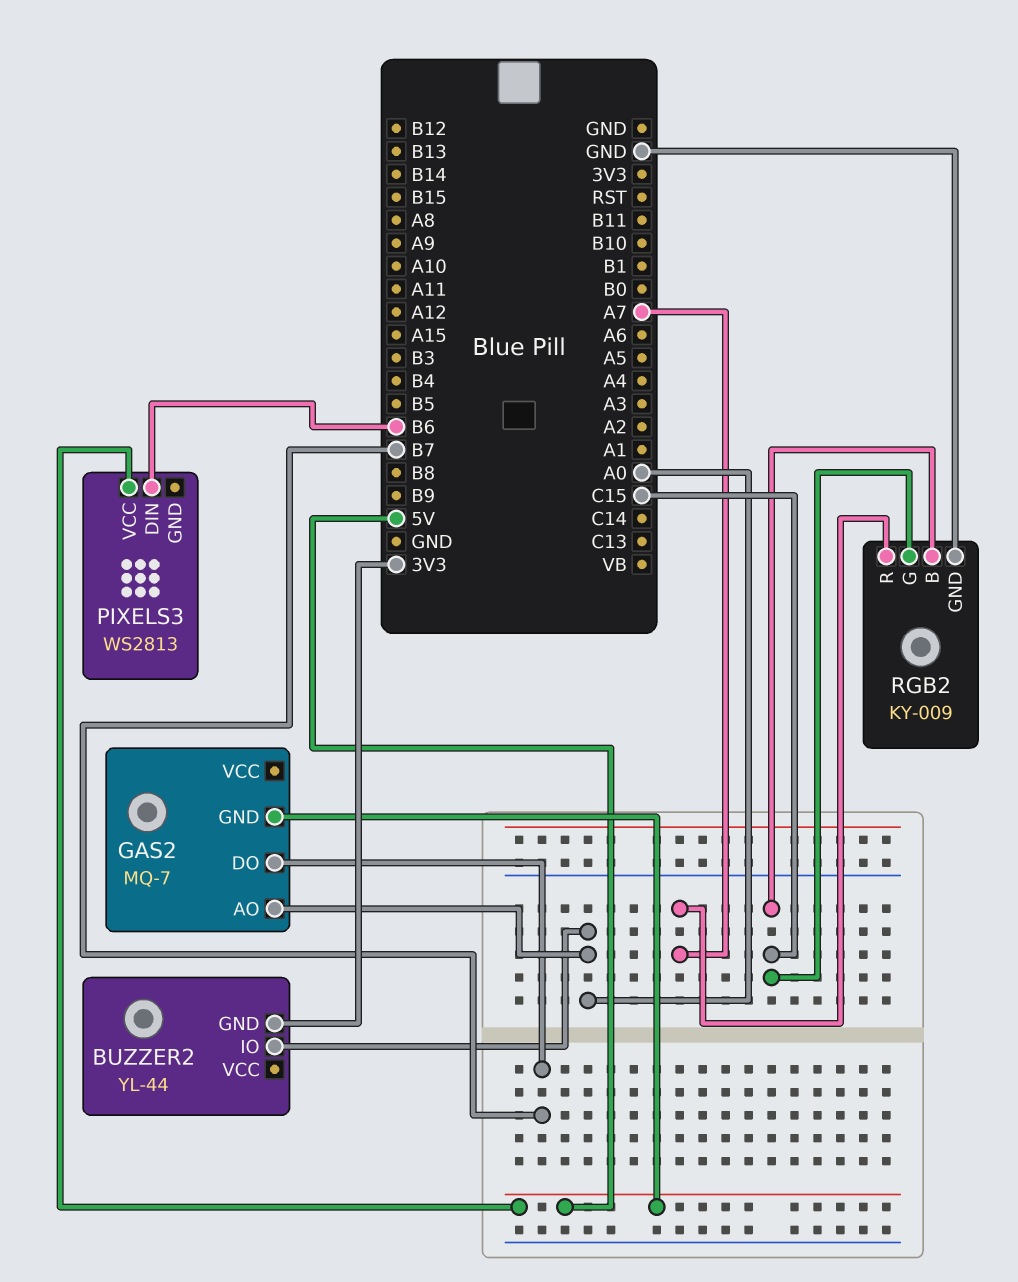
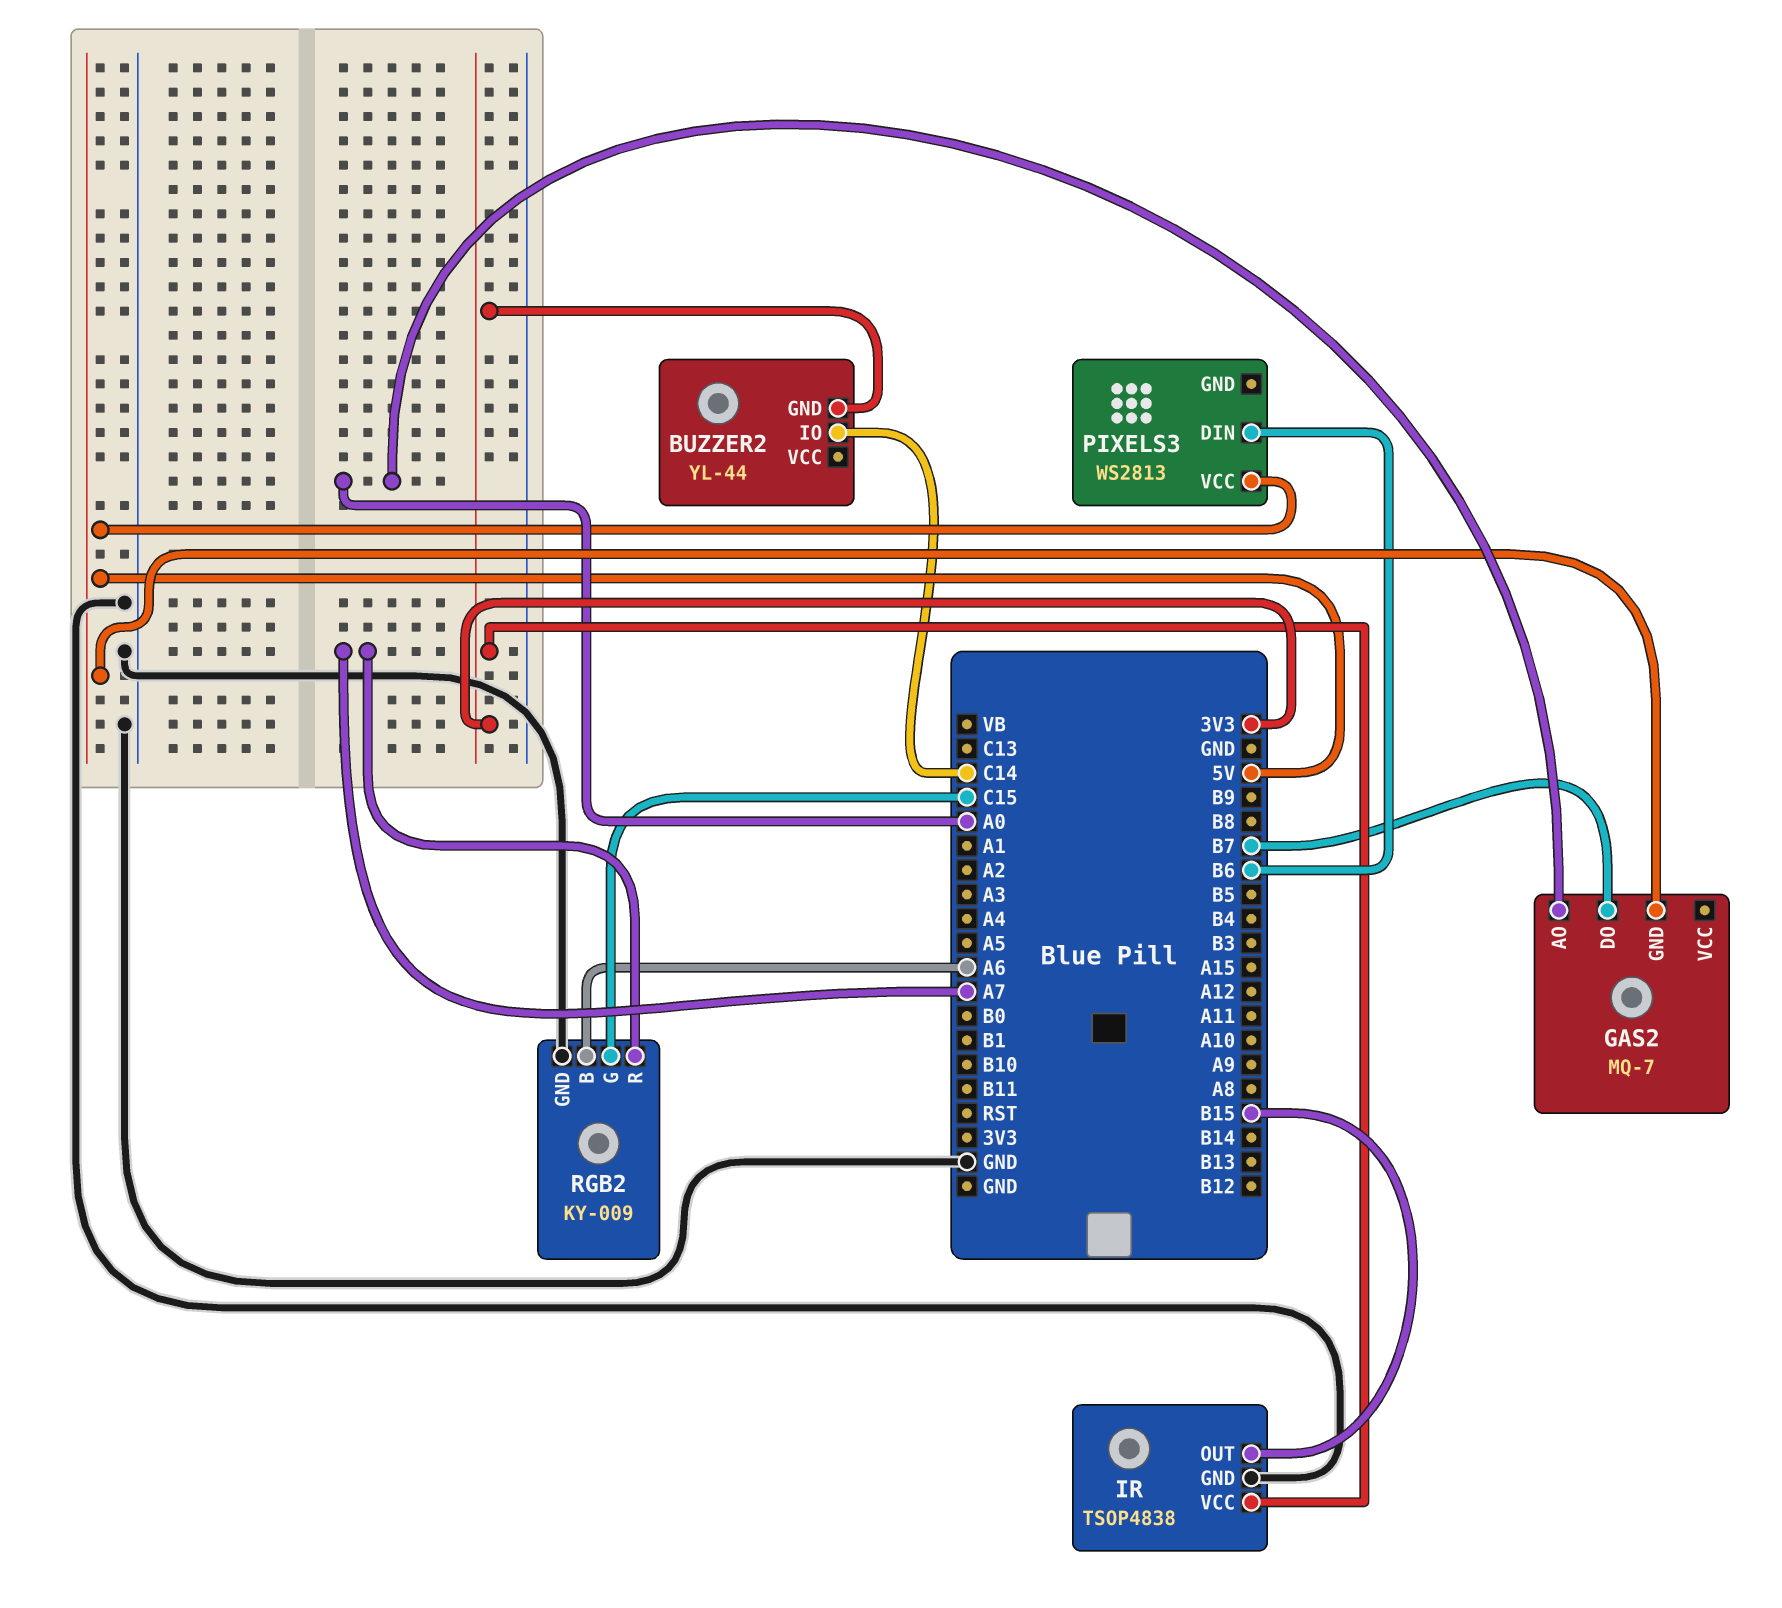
BUZZER2 pin IO: A0 -> C14
IR: none -> TSOP4838
IR pin GND: none -> GND
IR pin OUT: none -> B15
IR pin VCC: none -> 3V3
RGB2 pin B: C15 -> A6

